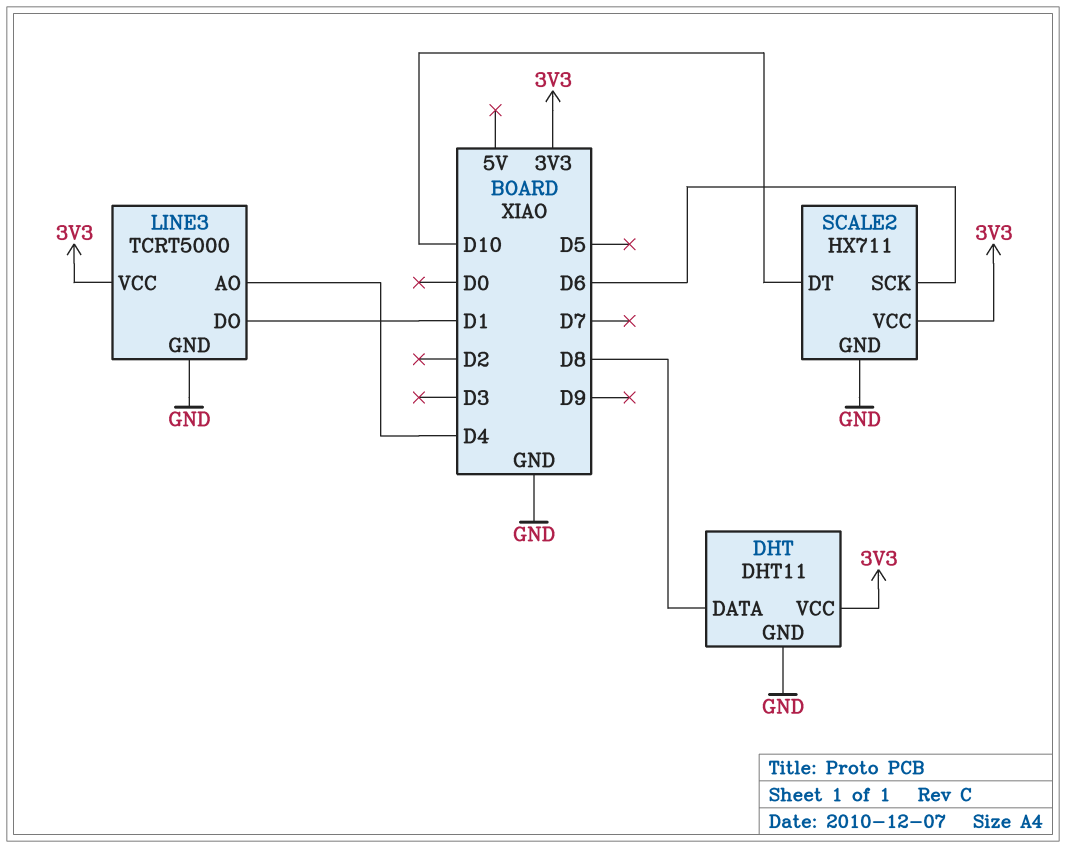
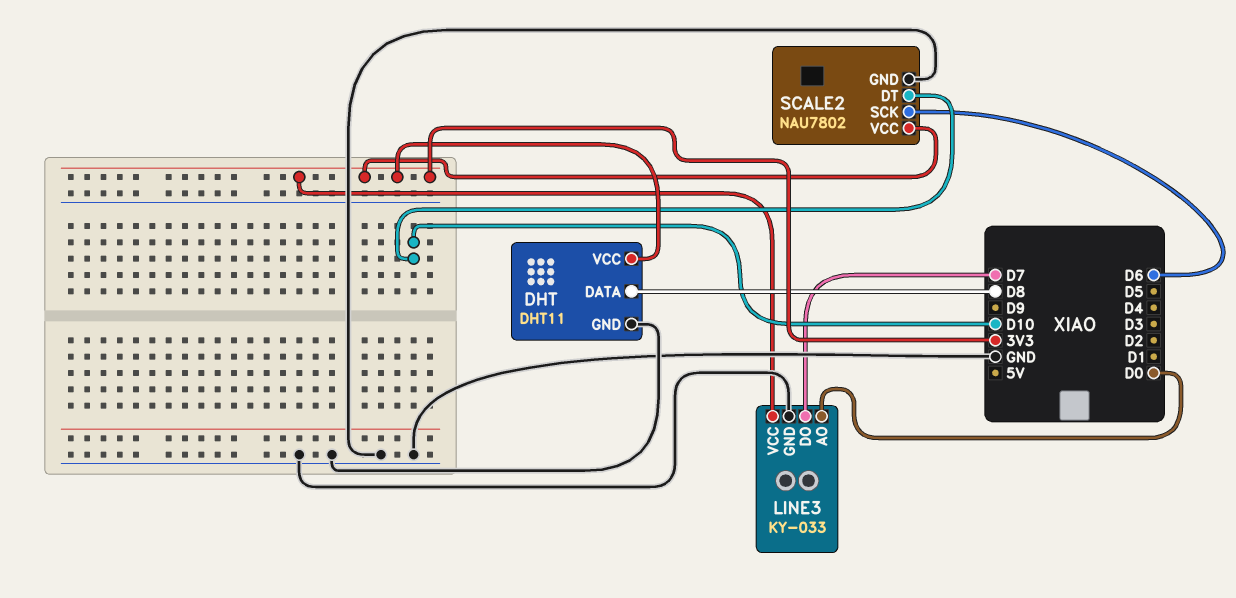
LINE3: TCRT5000 -> KY-033
LINE3 pin AO: D4 -> D0
LINE3 pin DO: D1 -> D7
SCALE2: HX711 -> NAU7802

